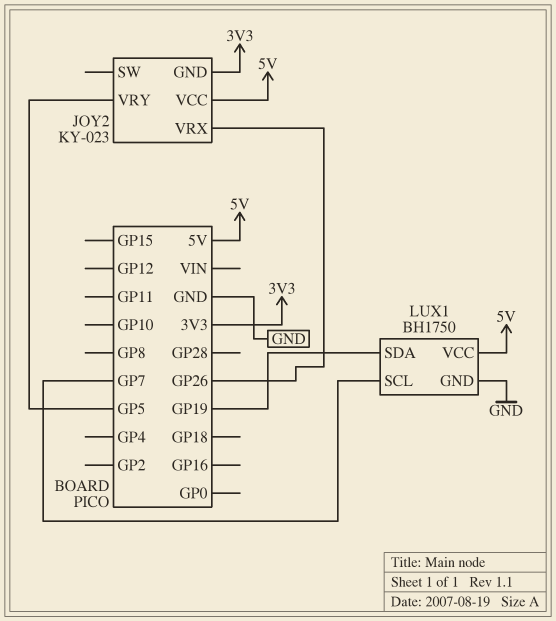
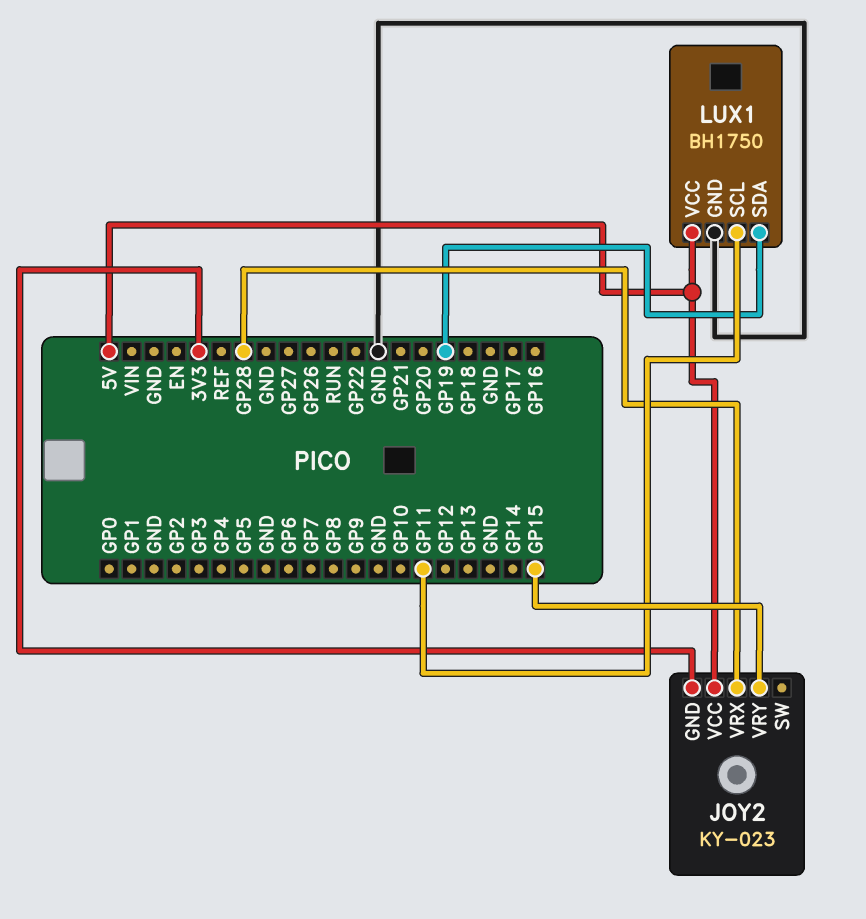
JOY2 pin VRX: GP26 -> GP28
JOY2 pin VRY: GP5 -> GP15
LUX1 pin SCL: GP7 -> GP11

